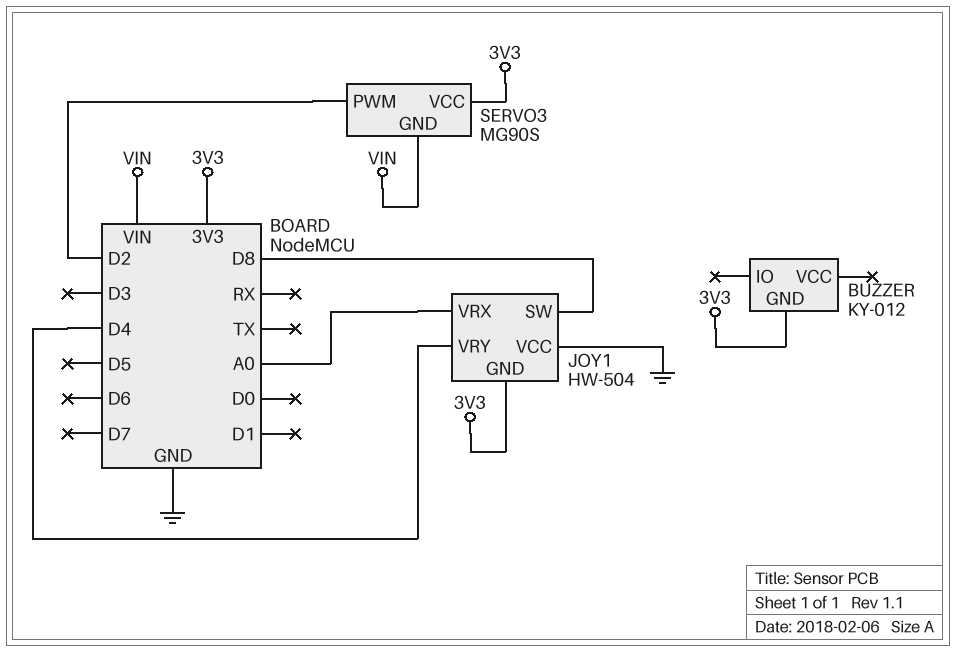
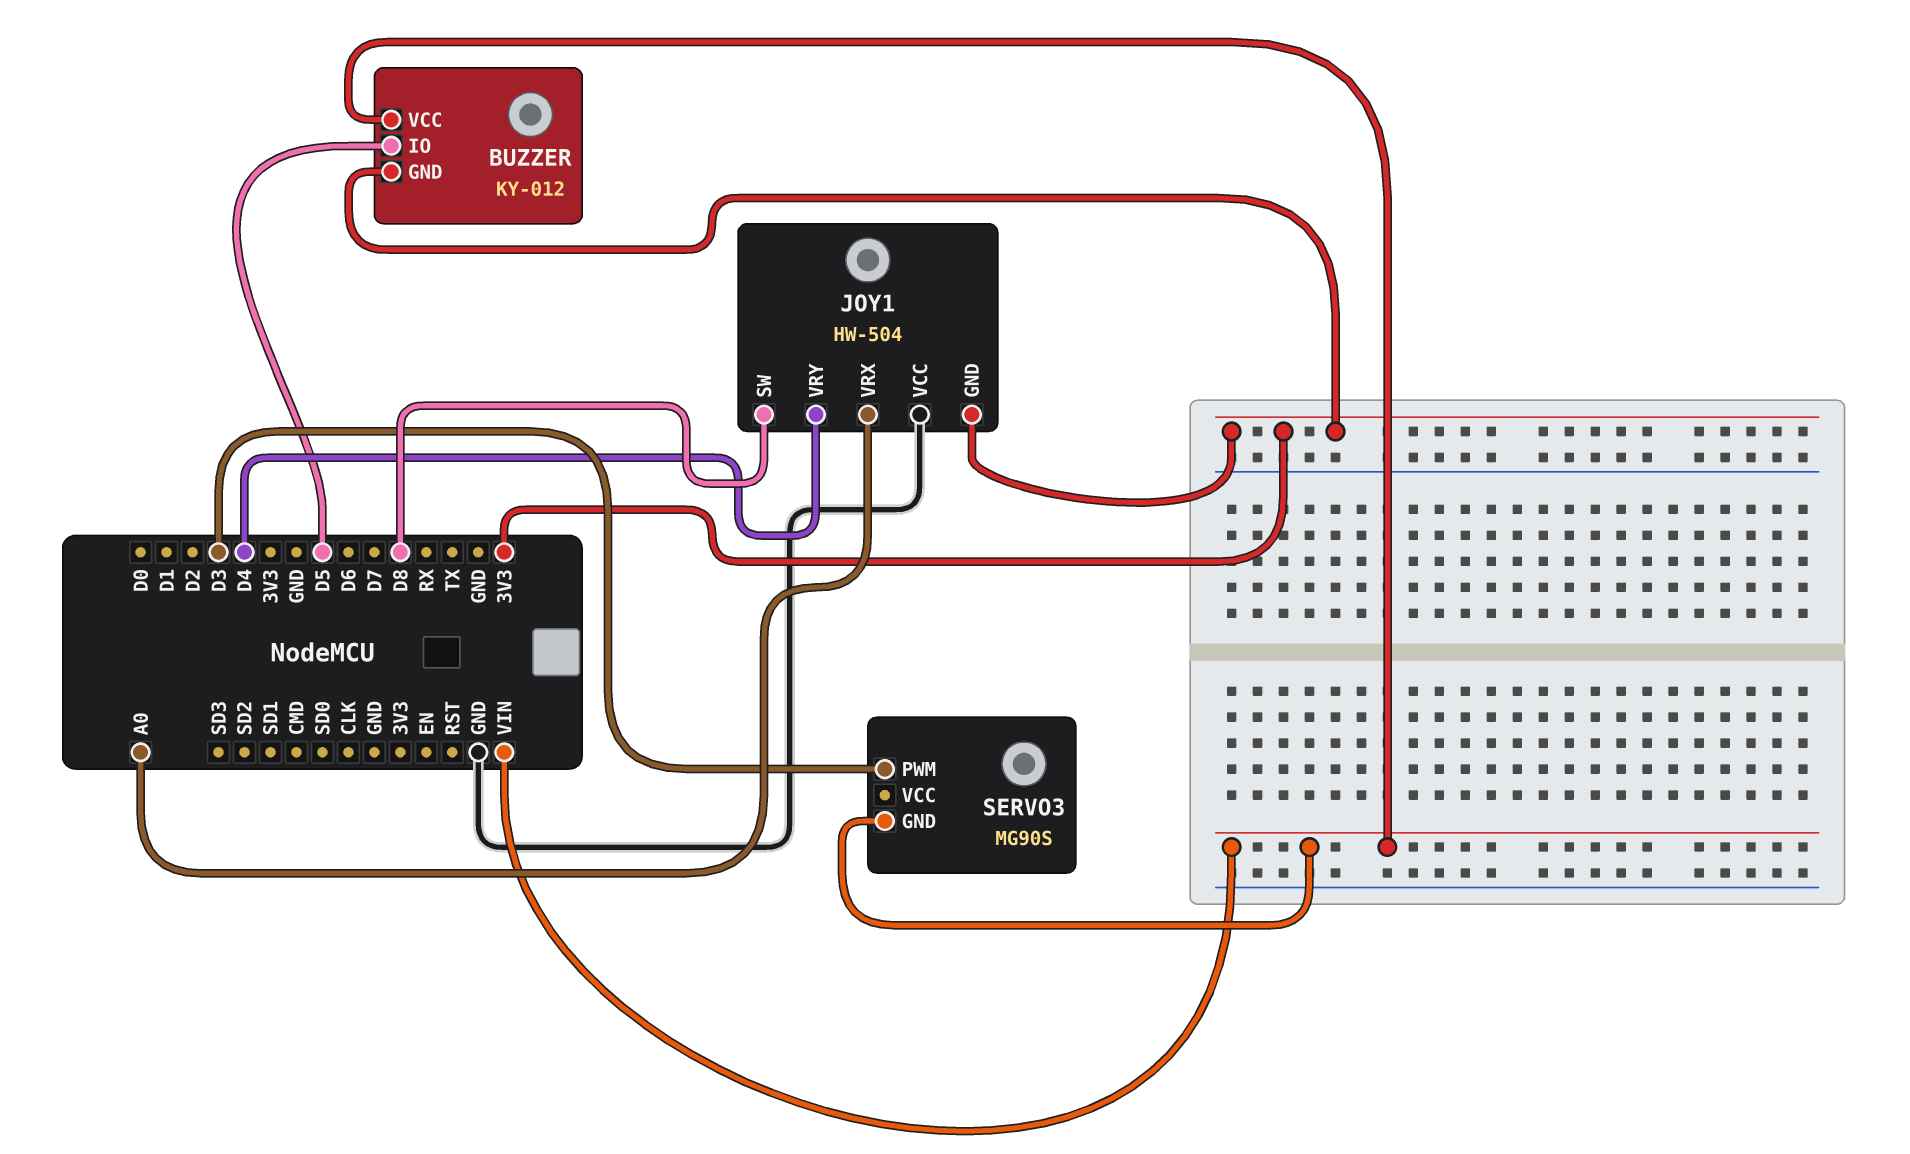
BUZZER pin IO: none -> D5
BUZZER pin VCC: none -> VIN
SERVO3 pin PWM: D2 -> D3
SERVO3 pin VCC: 3V3 -> none

